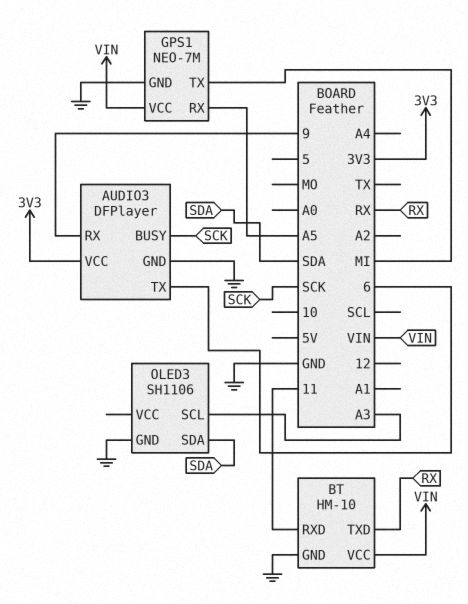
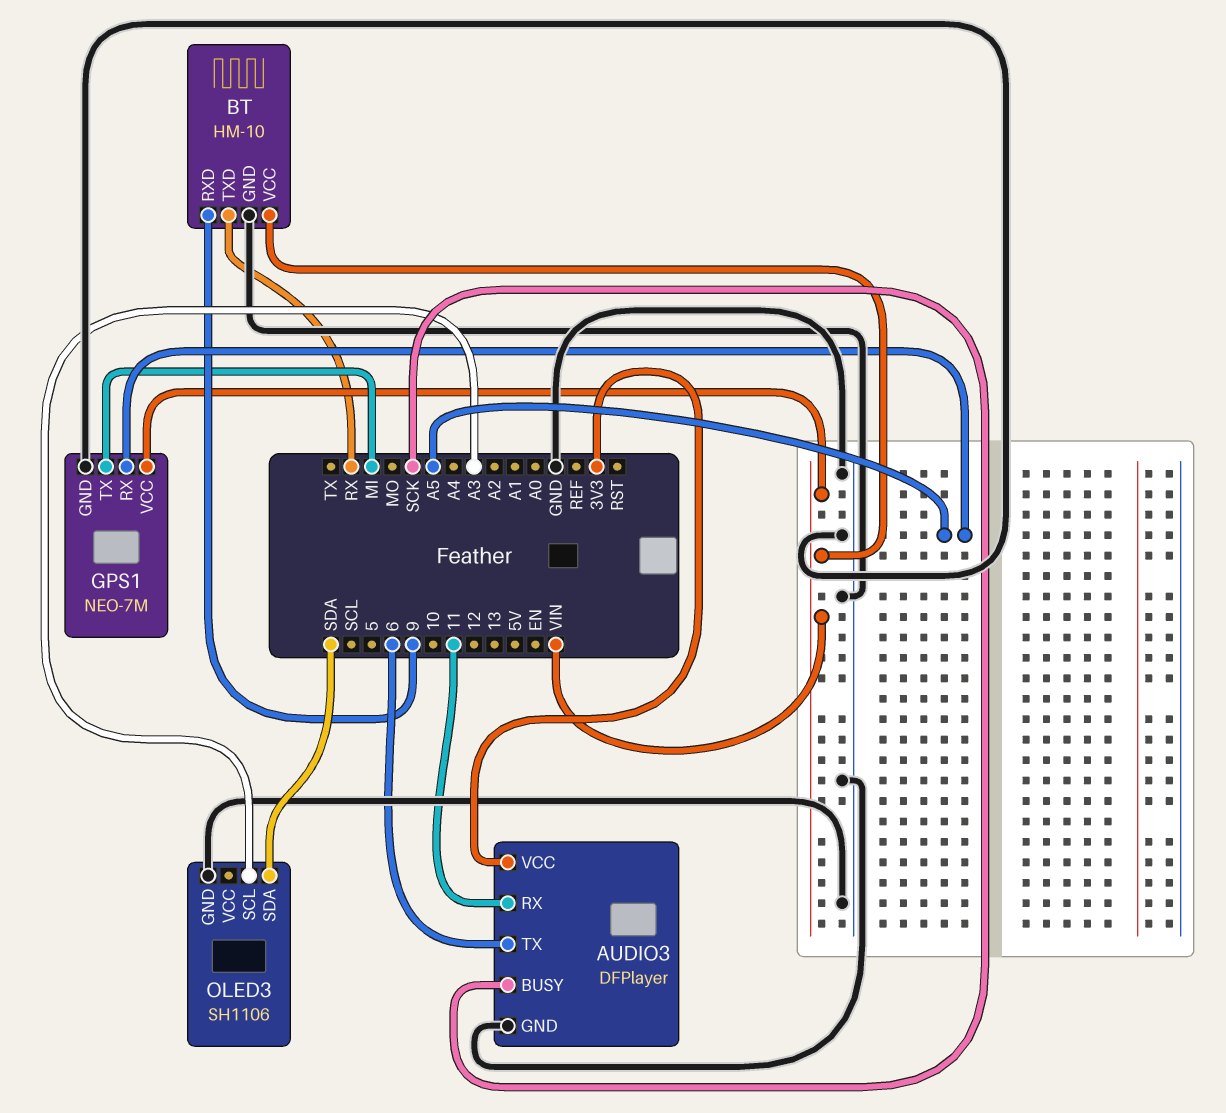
AUDIO3 pin RX: 9 -> 11
BT pin RXD: 11 -> 9

